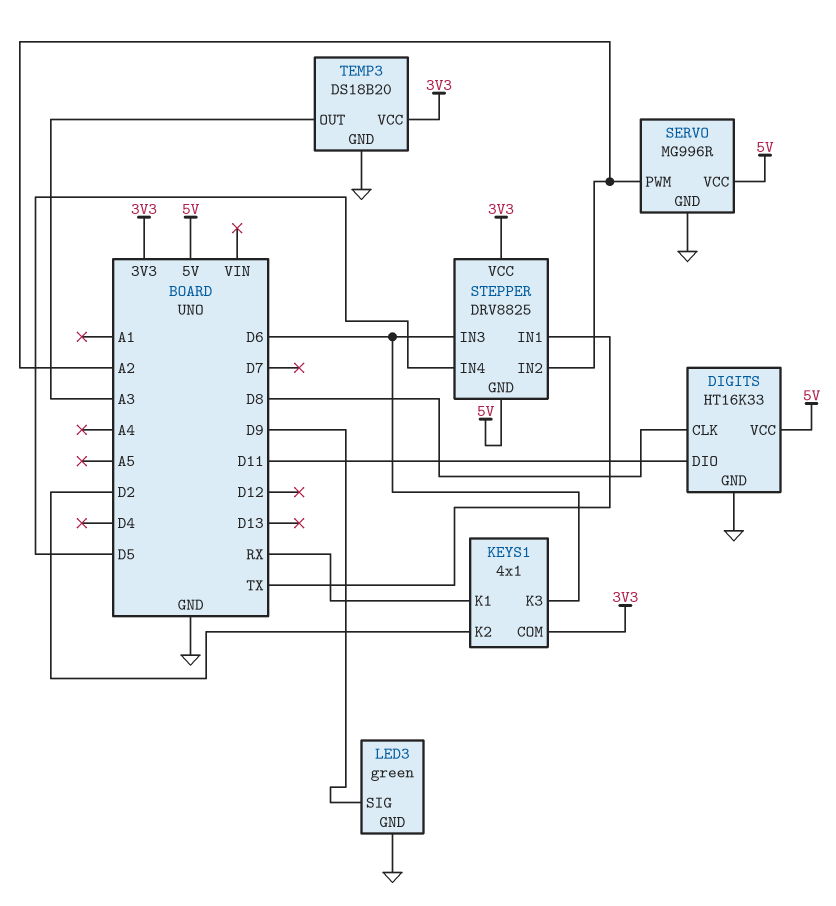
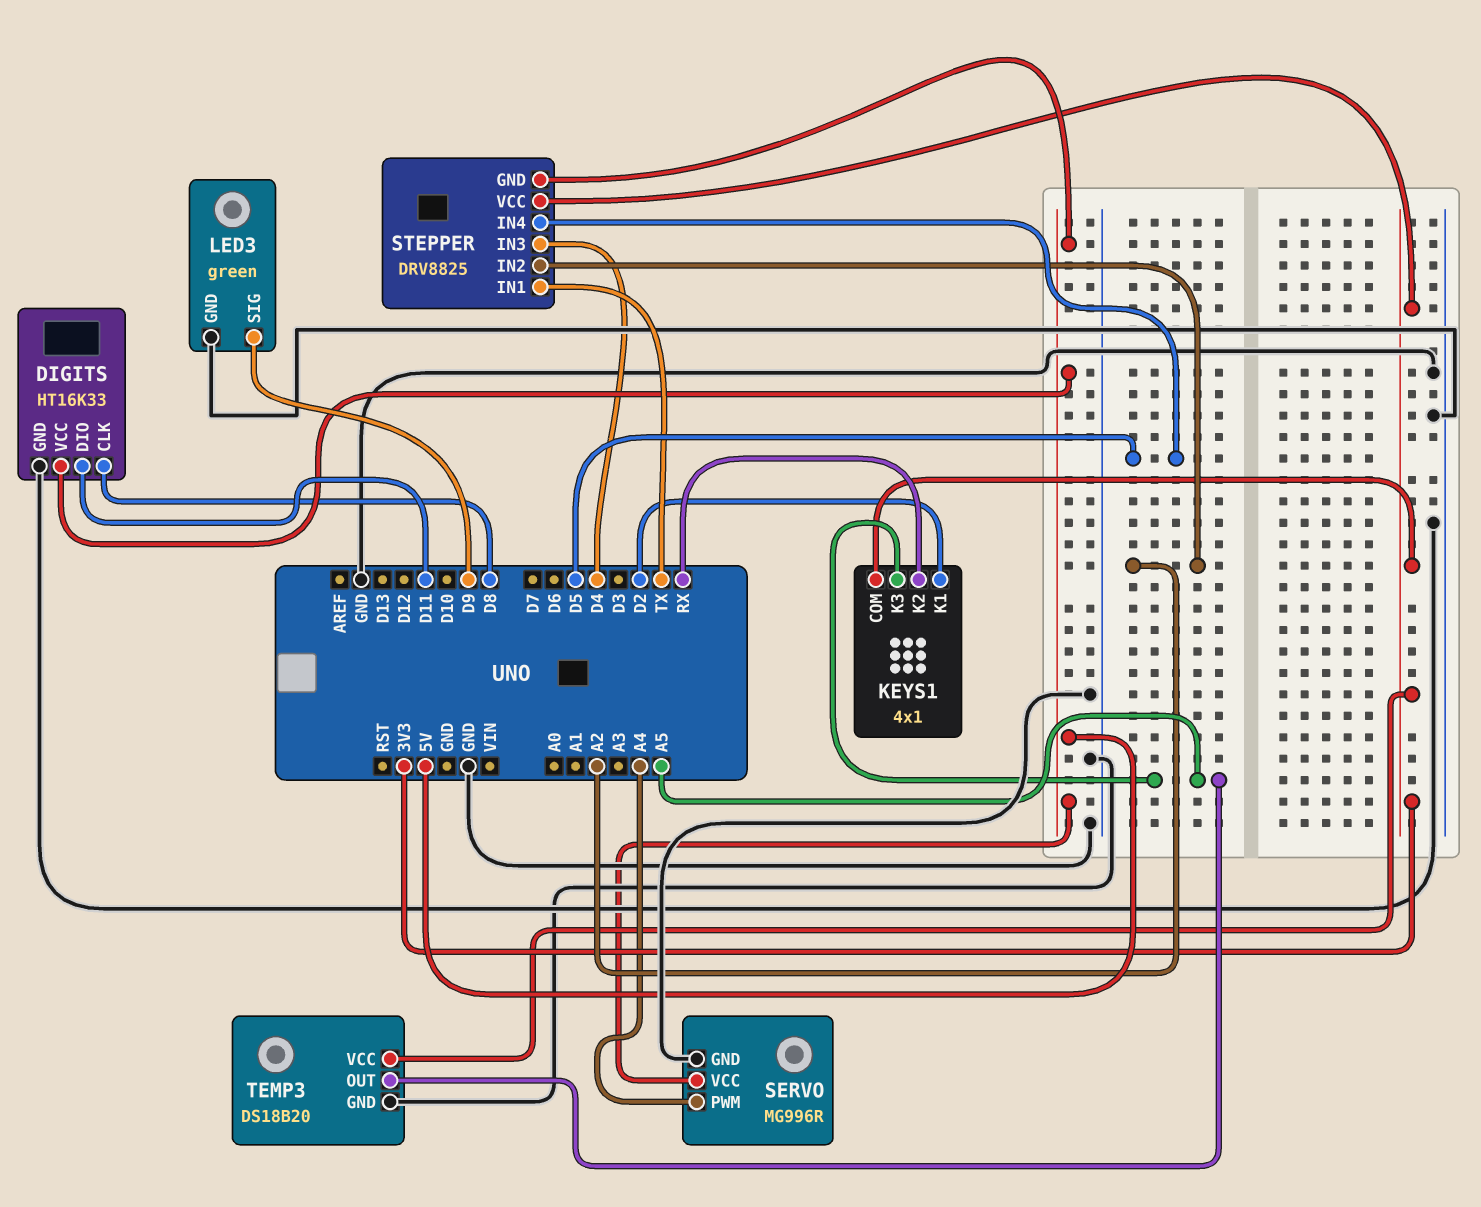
KEYS1 pin K1: RX -> D2
KEYS1 pin K2: D2 -> RX
KEYS1 pin K3: D6 -> A5
SERVO pin PWM: A2 -> A4
STEPPER pin IN3: D6 -> D4
TEMP3 pin OUT: A3 -> A5

